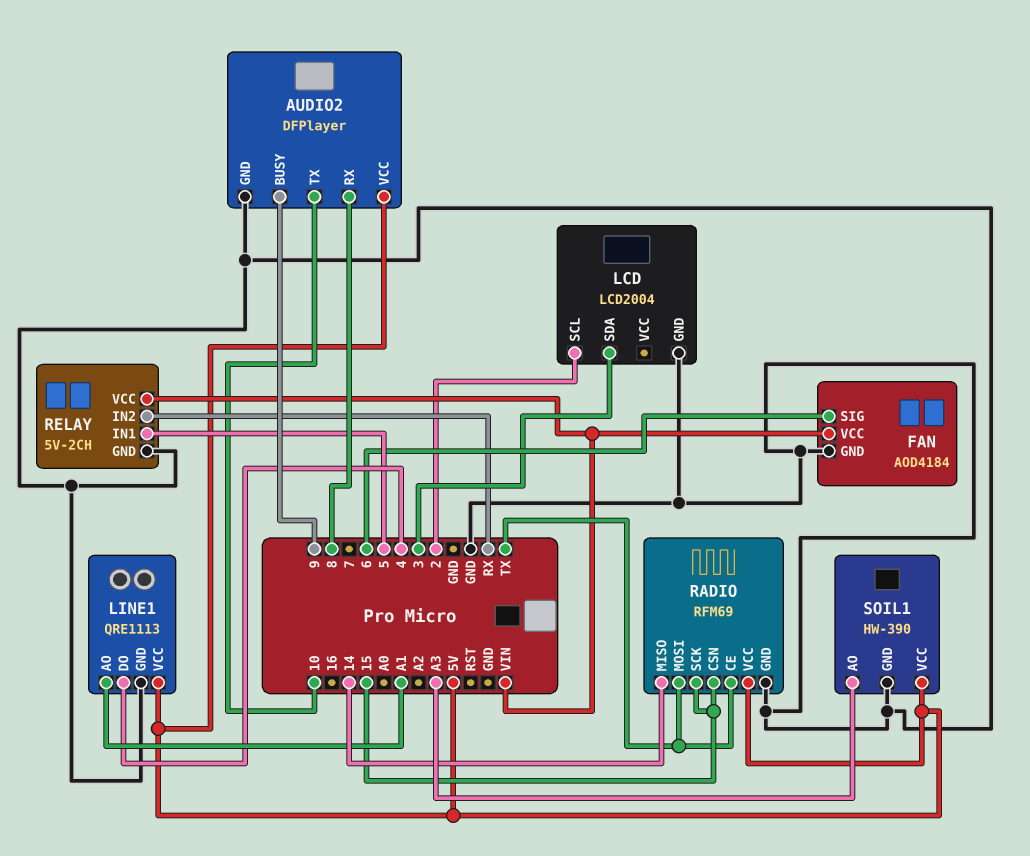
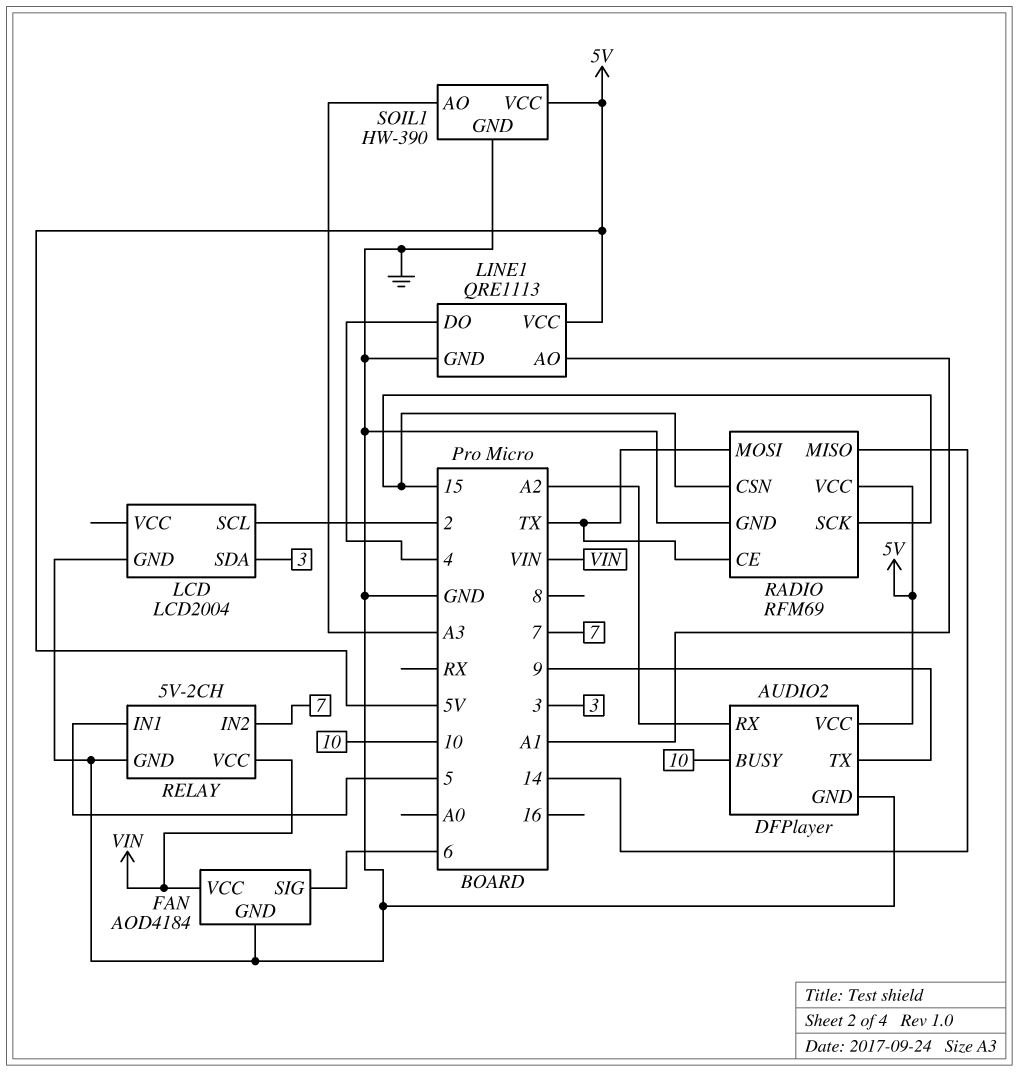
AUDIO2 pin BUSY: 9 -> 10
AUDIO2 pin RX: 8 -> A2
AUDIO2 pin TX: 10 -> 9
RELAY pin IN2: RX -> 7

